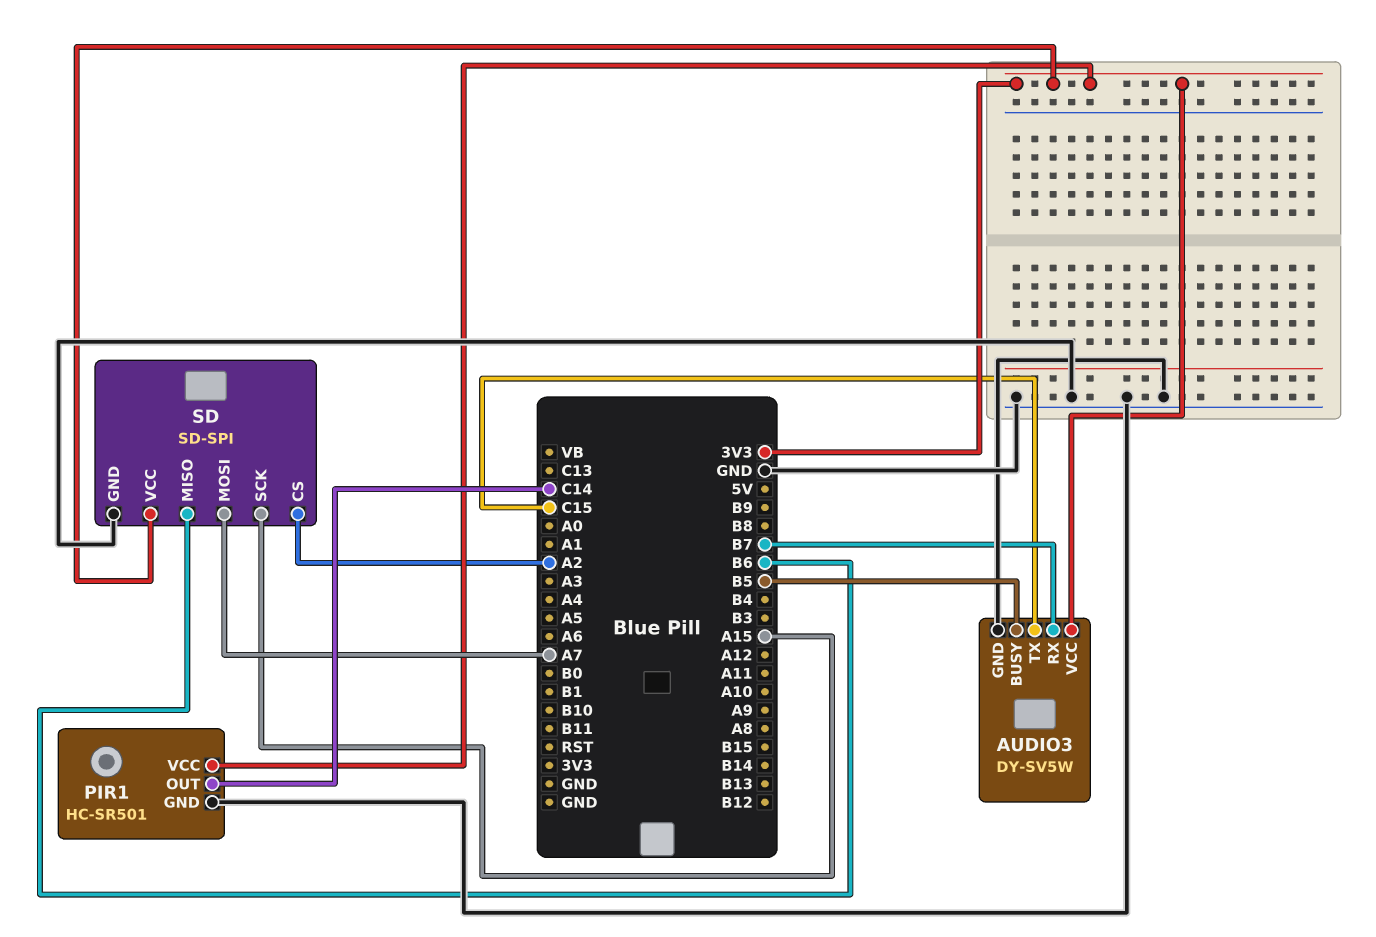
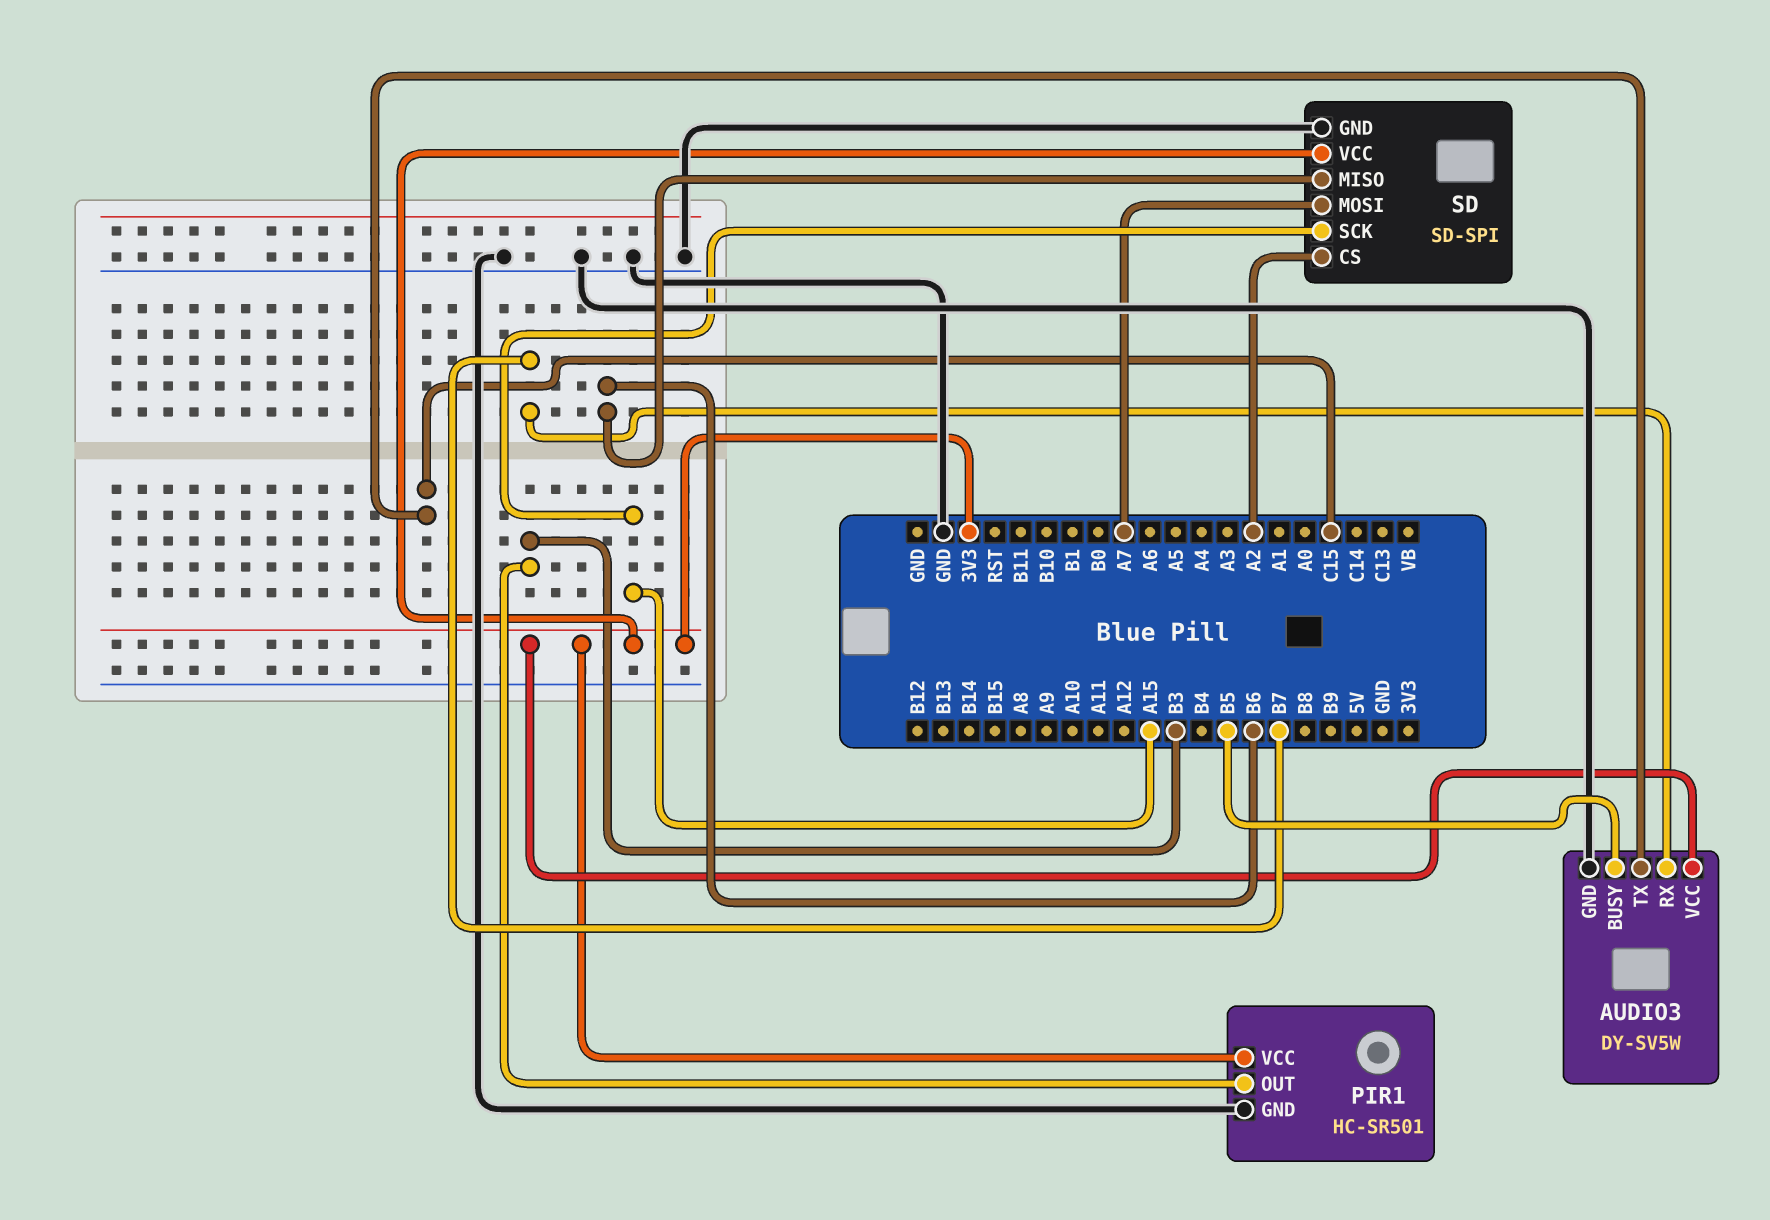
PIR1 pin OUT: C14 -> B3

